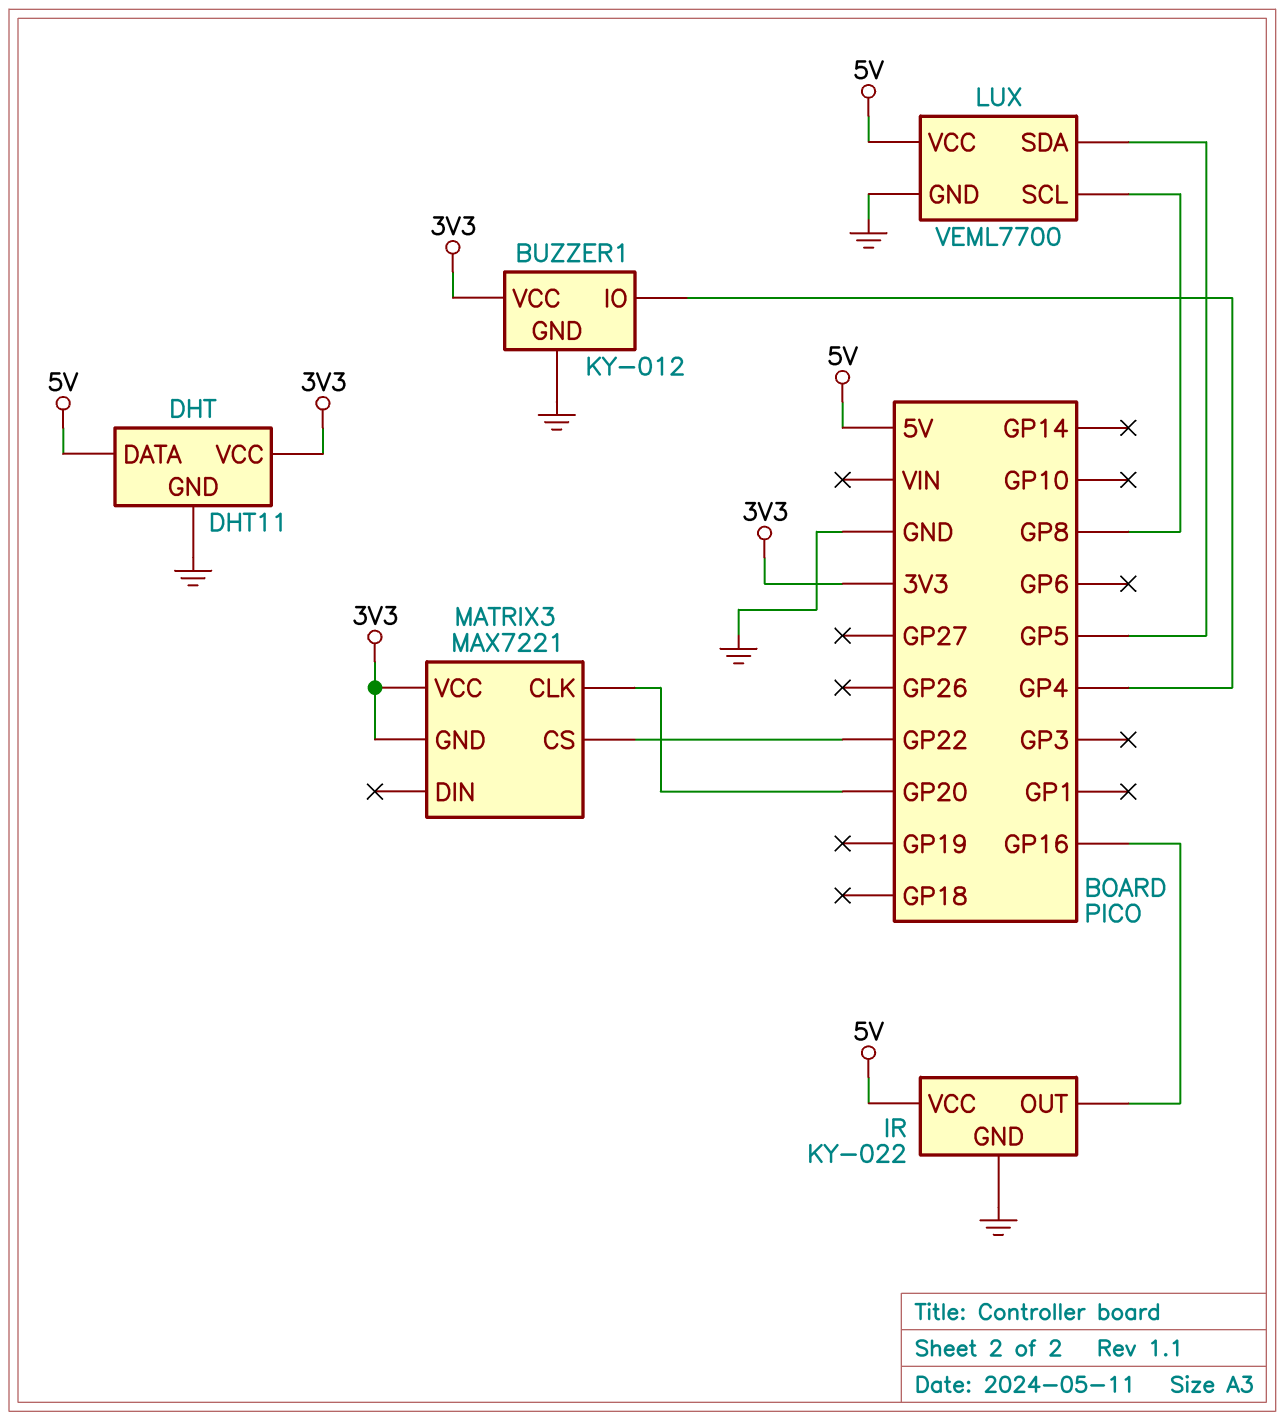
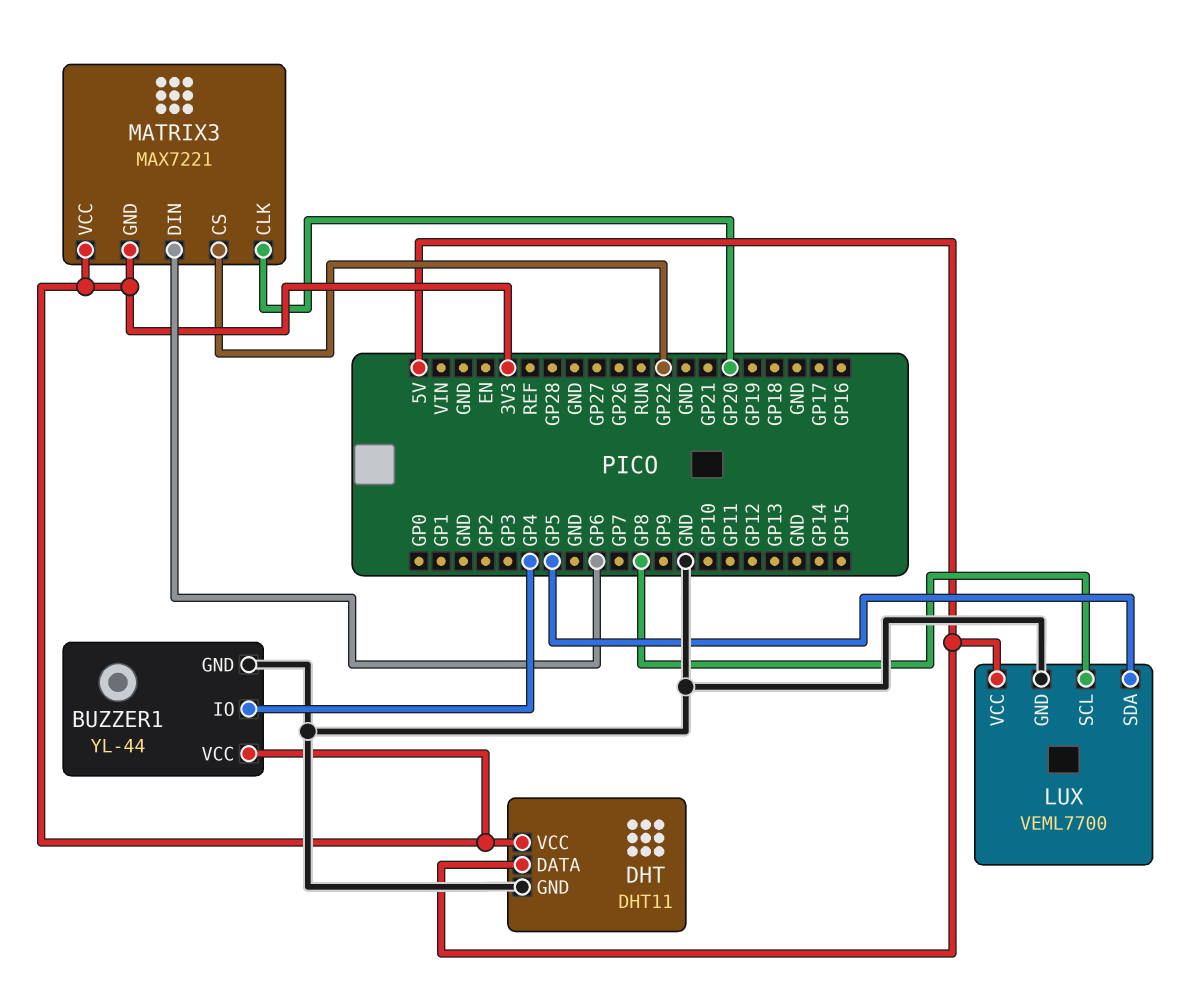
BUZZER1: KY-012 -> YL-44
IR: KY-022 -> none
IR pin GND: GND -> none
IR pin OUT: GP16 -> none
IR pin VCC: 5V -> none
MATRIX3 pin DIN: none -> GP6

